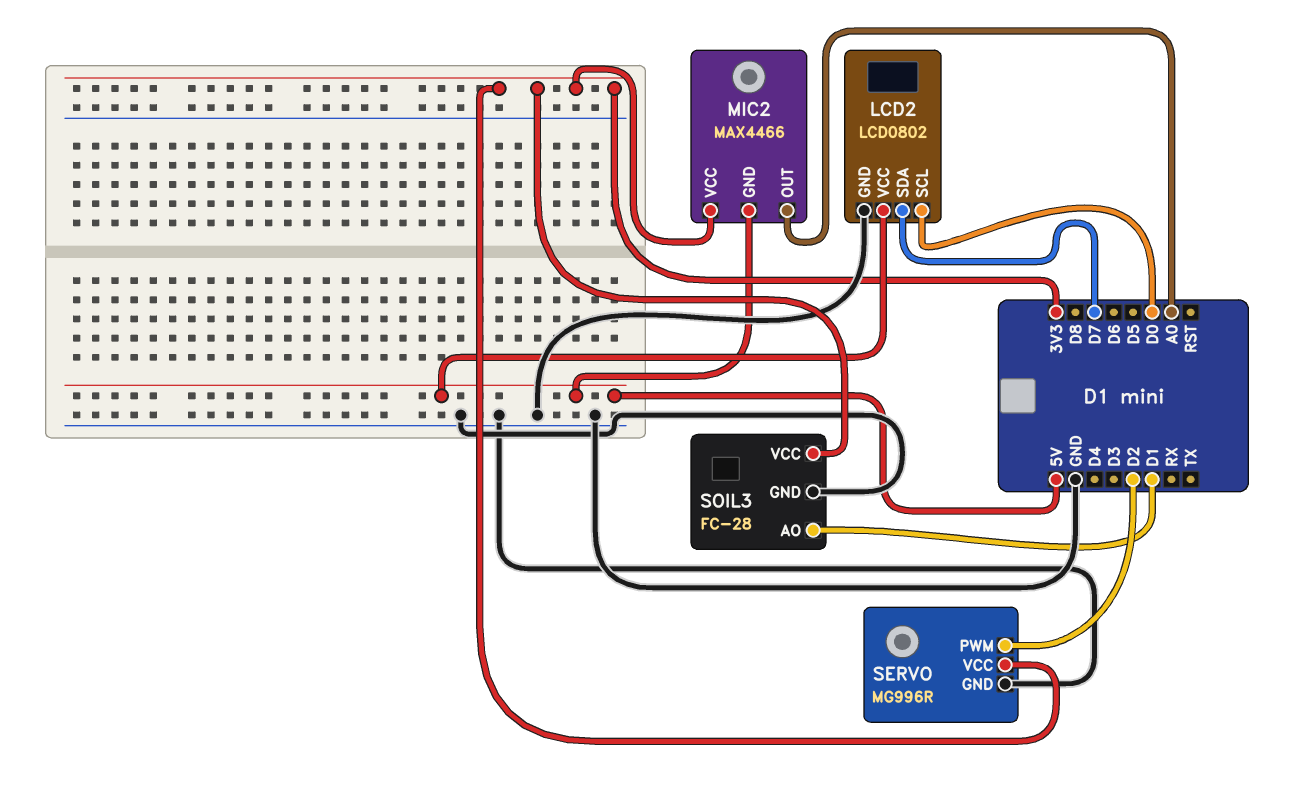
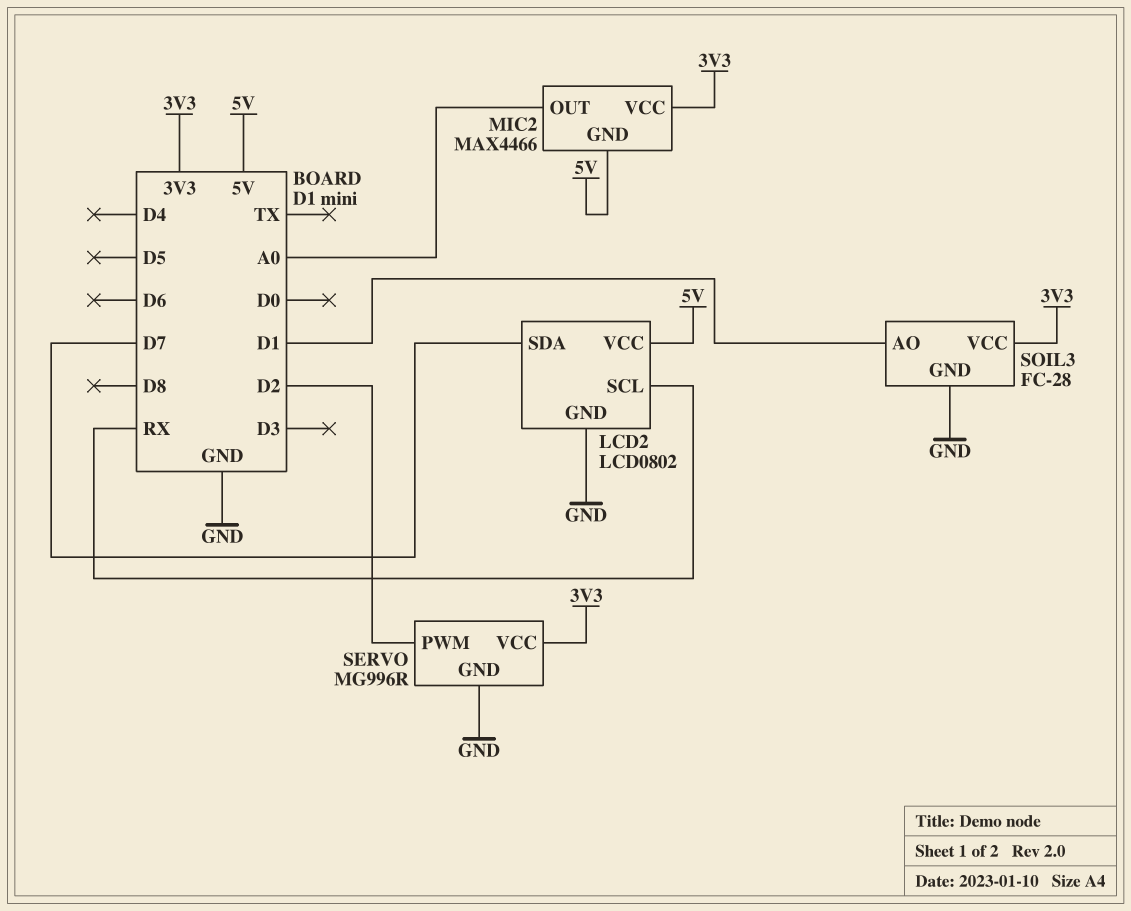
LCD2 pin SCL: D0 -> RX

